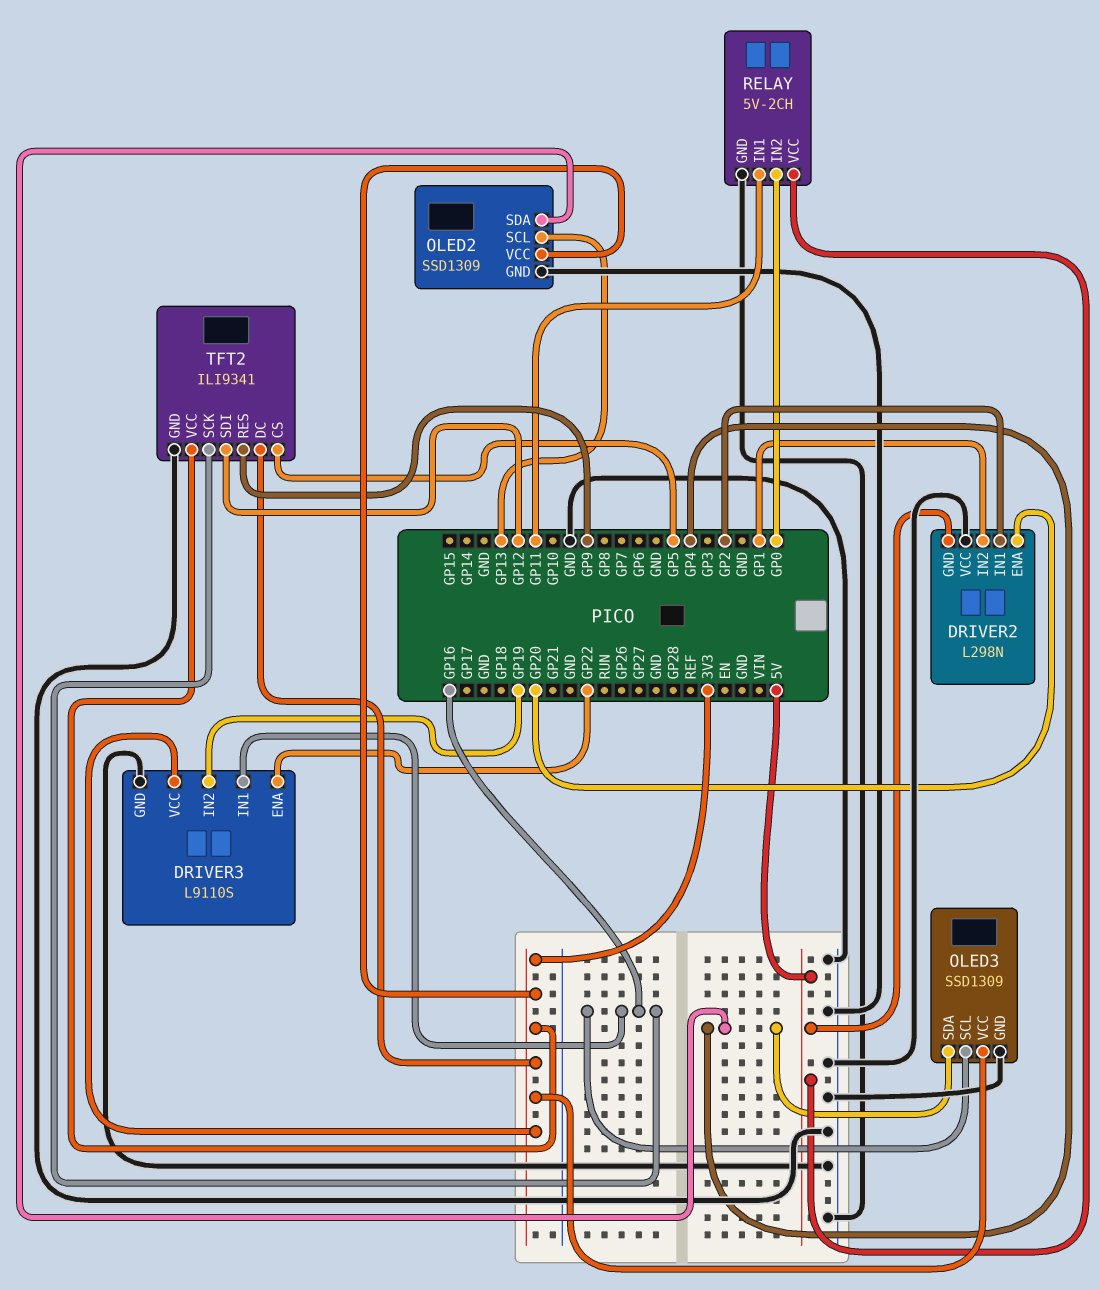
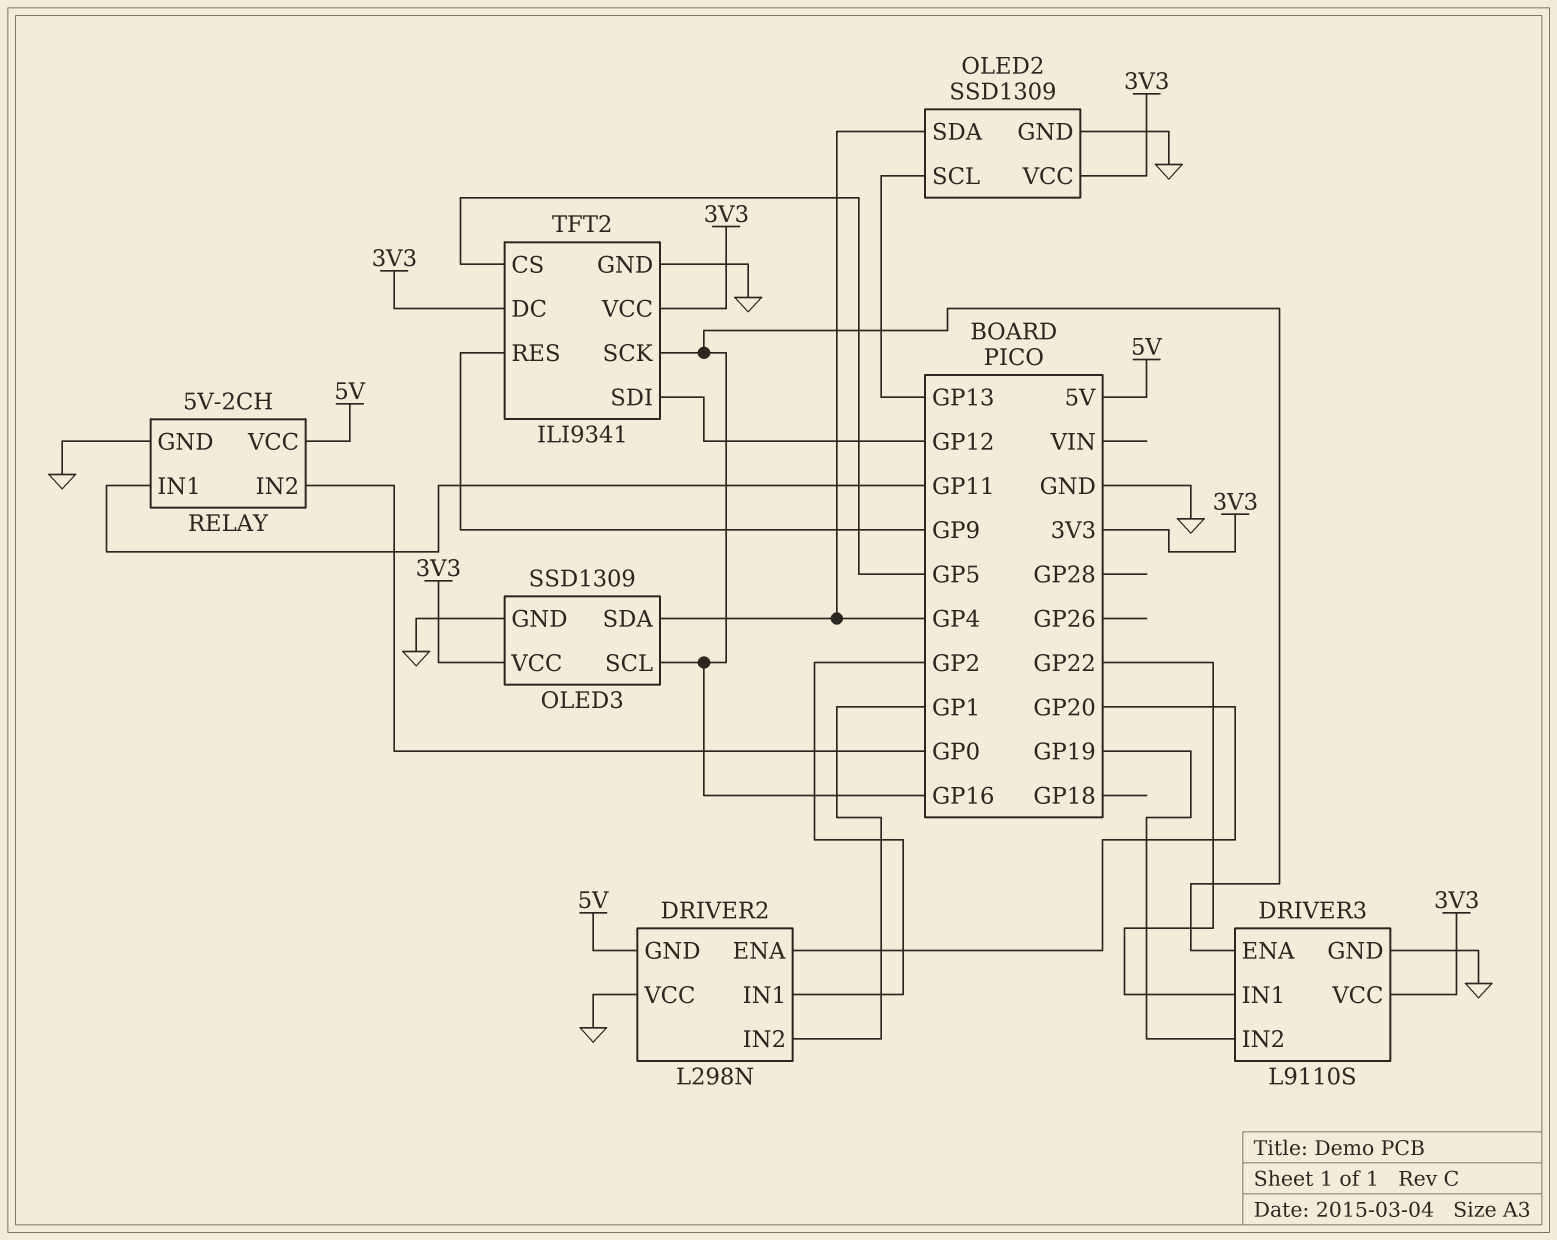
DRIVER3 pin ENA: GP22 -> GP16
DRIVER3 pin IN1: GP16 -> GP22

